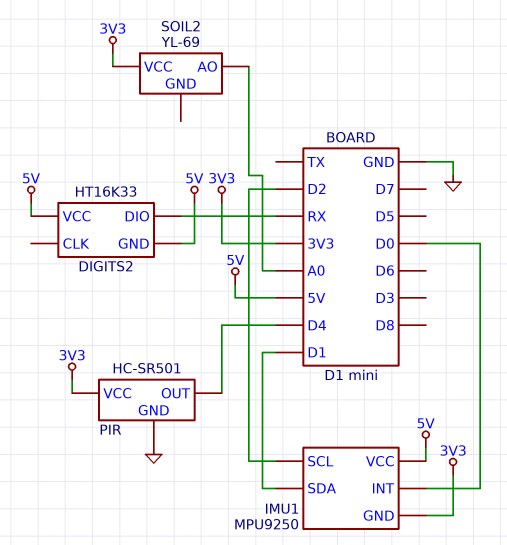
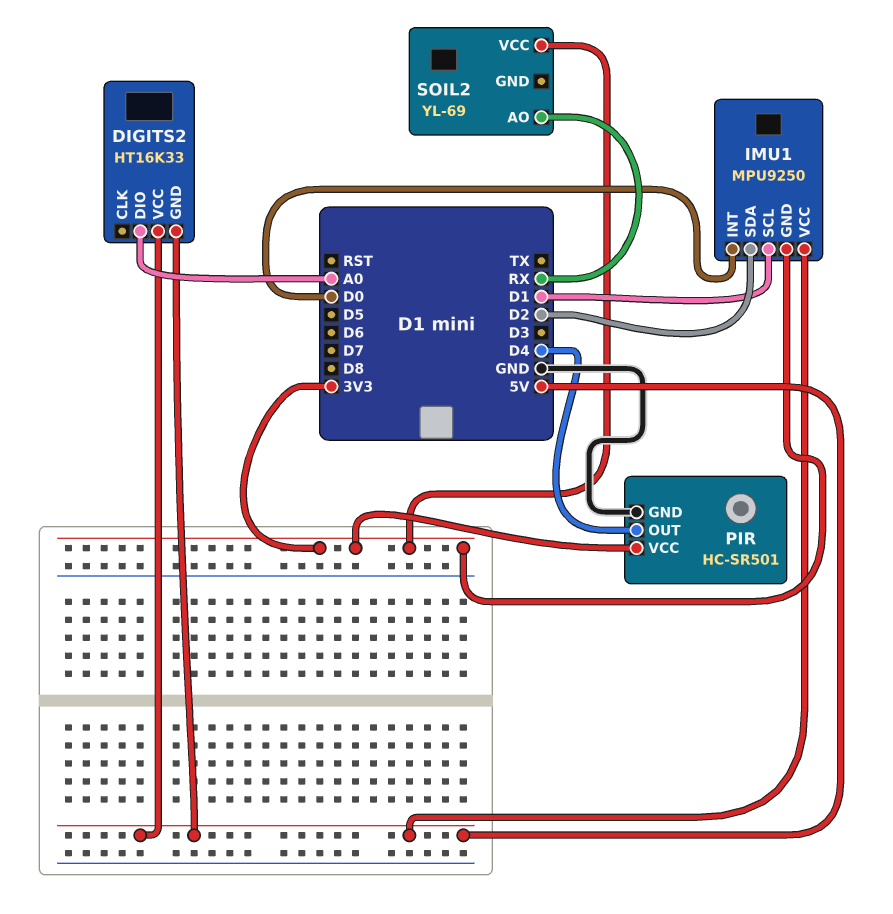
DIGITS2 pin DIO: RX -> A0
IMU1 pin SCL: D2 -> D1
IMU1 pin SDA: D1 -> D2
SOIL2 pin AO: A0 -> RX

